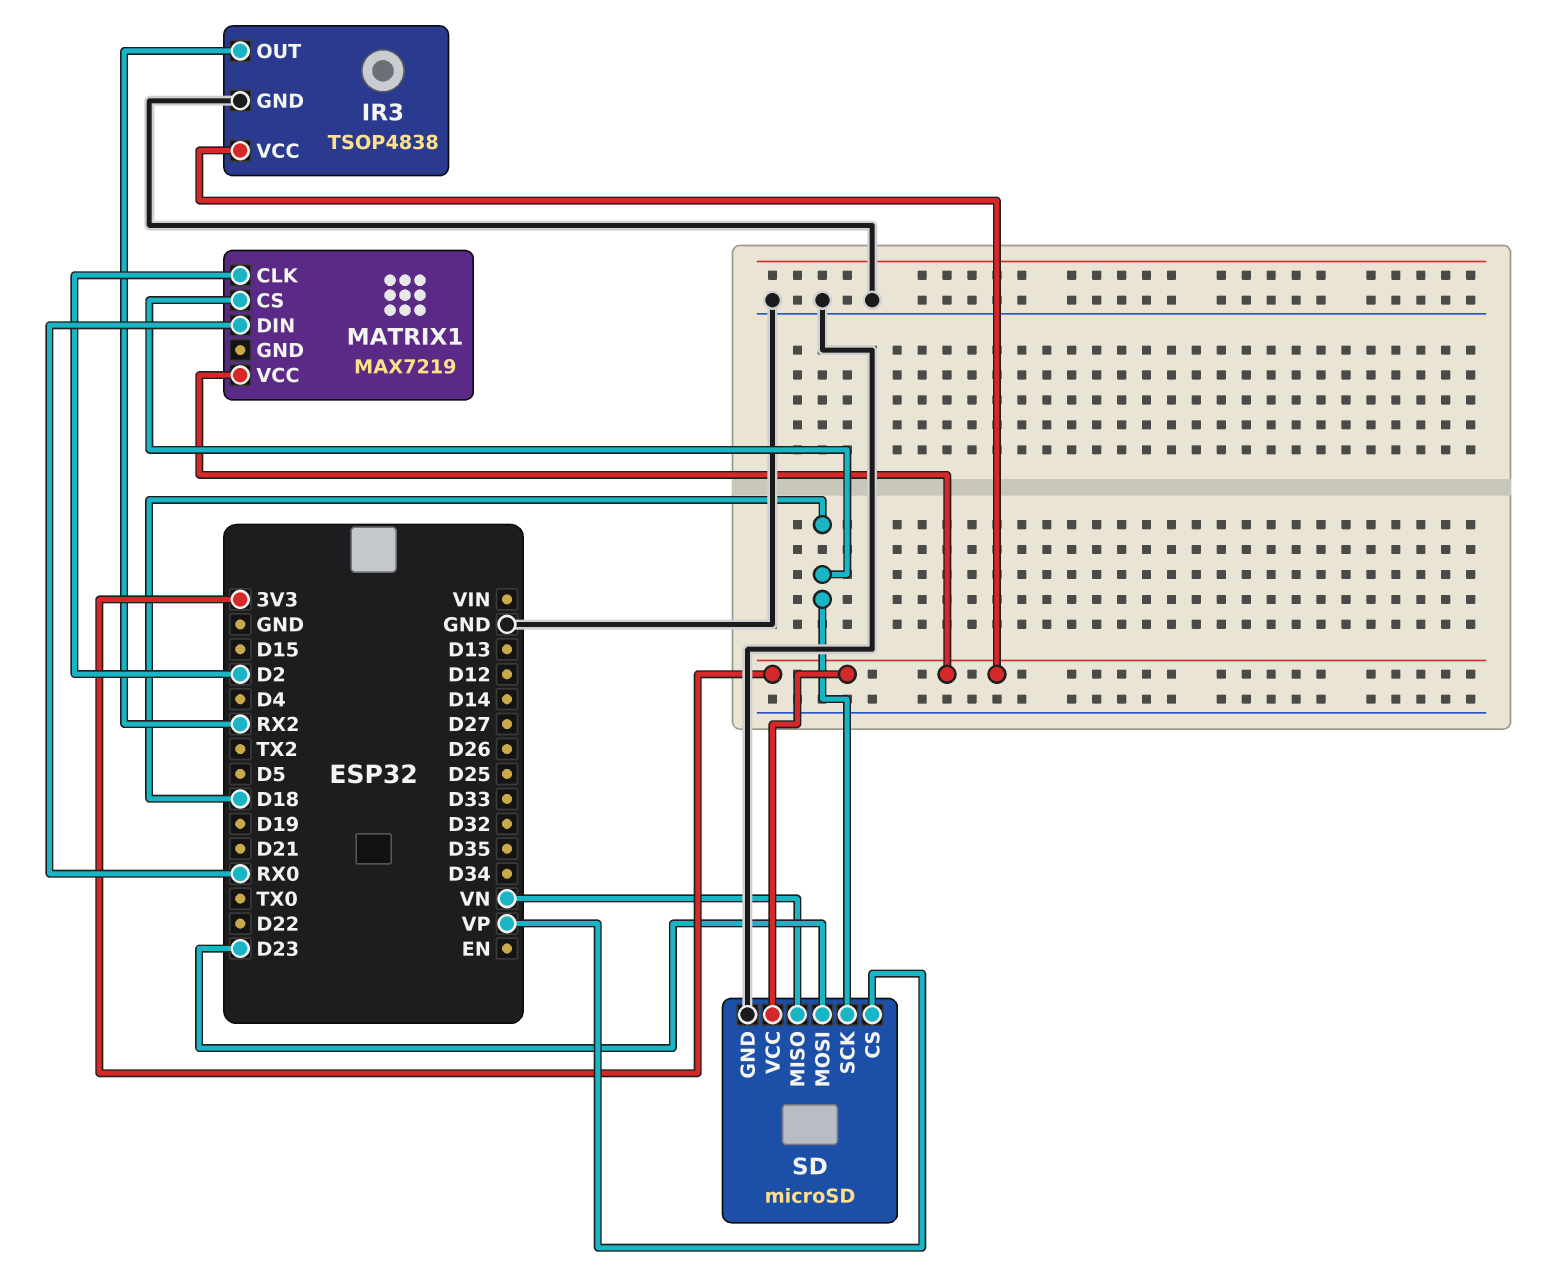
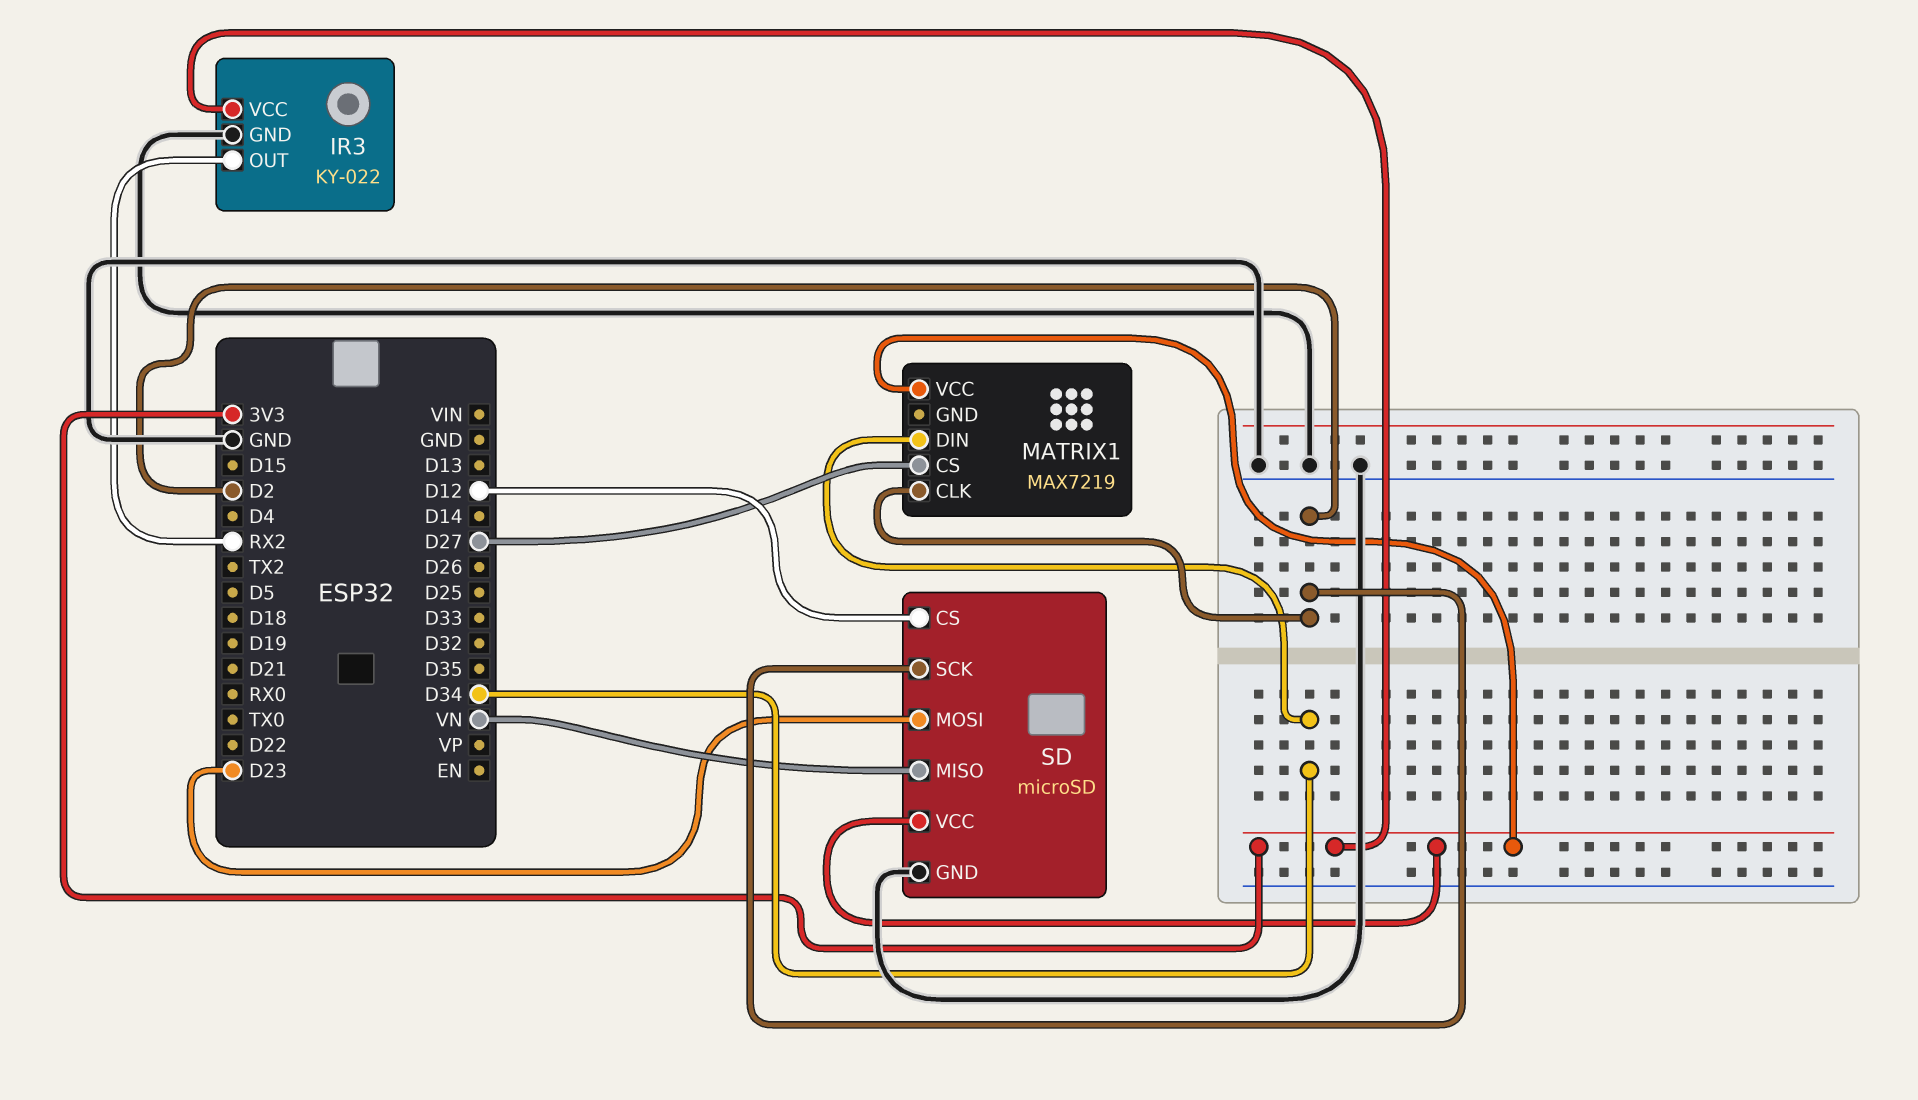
IR3: TSOP4838 -> KY-022
MATRIX1 pin CS: D18 -> D27
MATRIX1 pin DIN: RX0 -> D34
SD pin CS: VP -> D12
SD pin SCK: D18 -> D2

